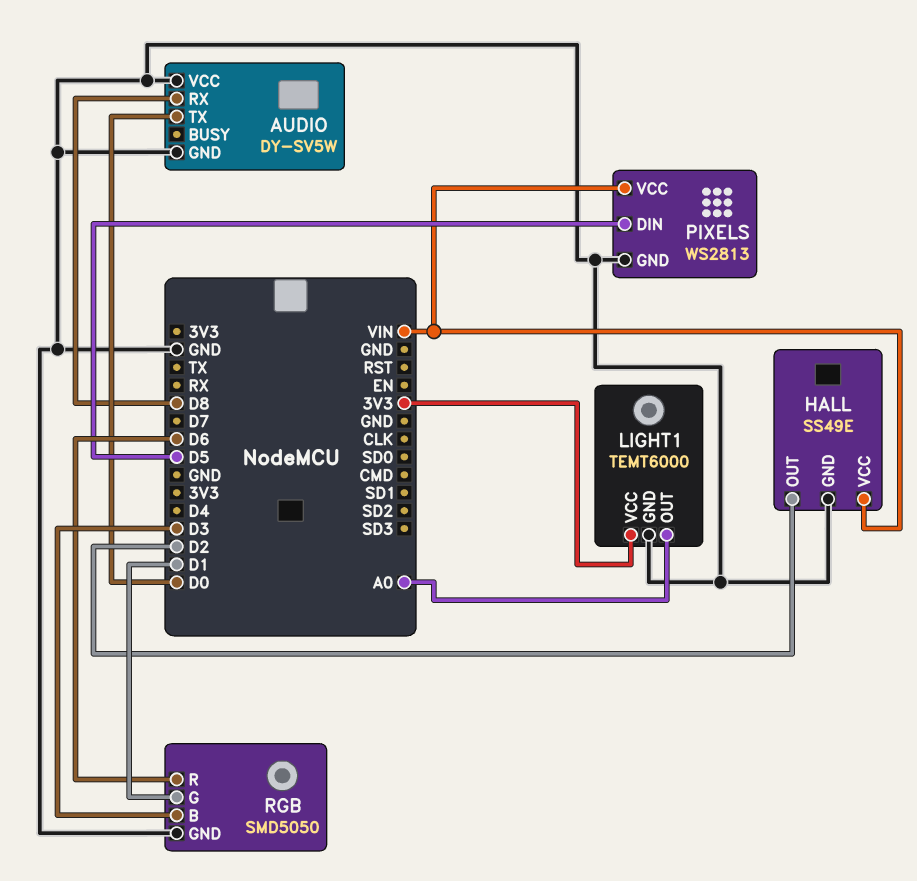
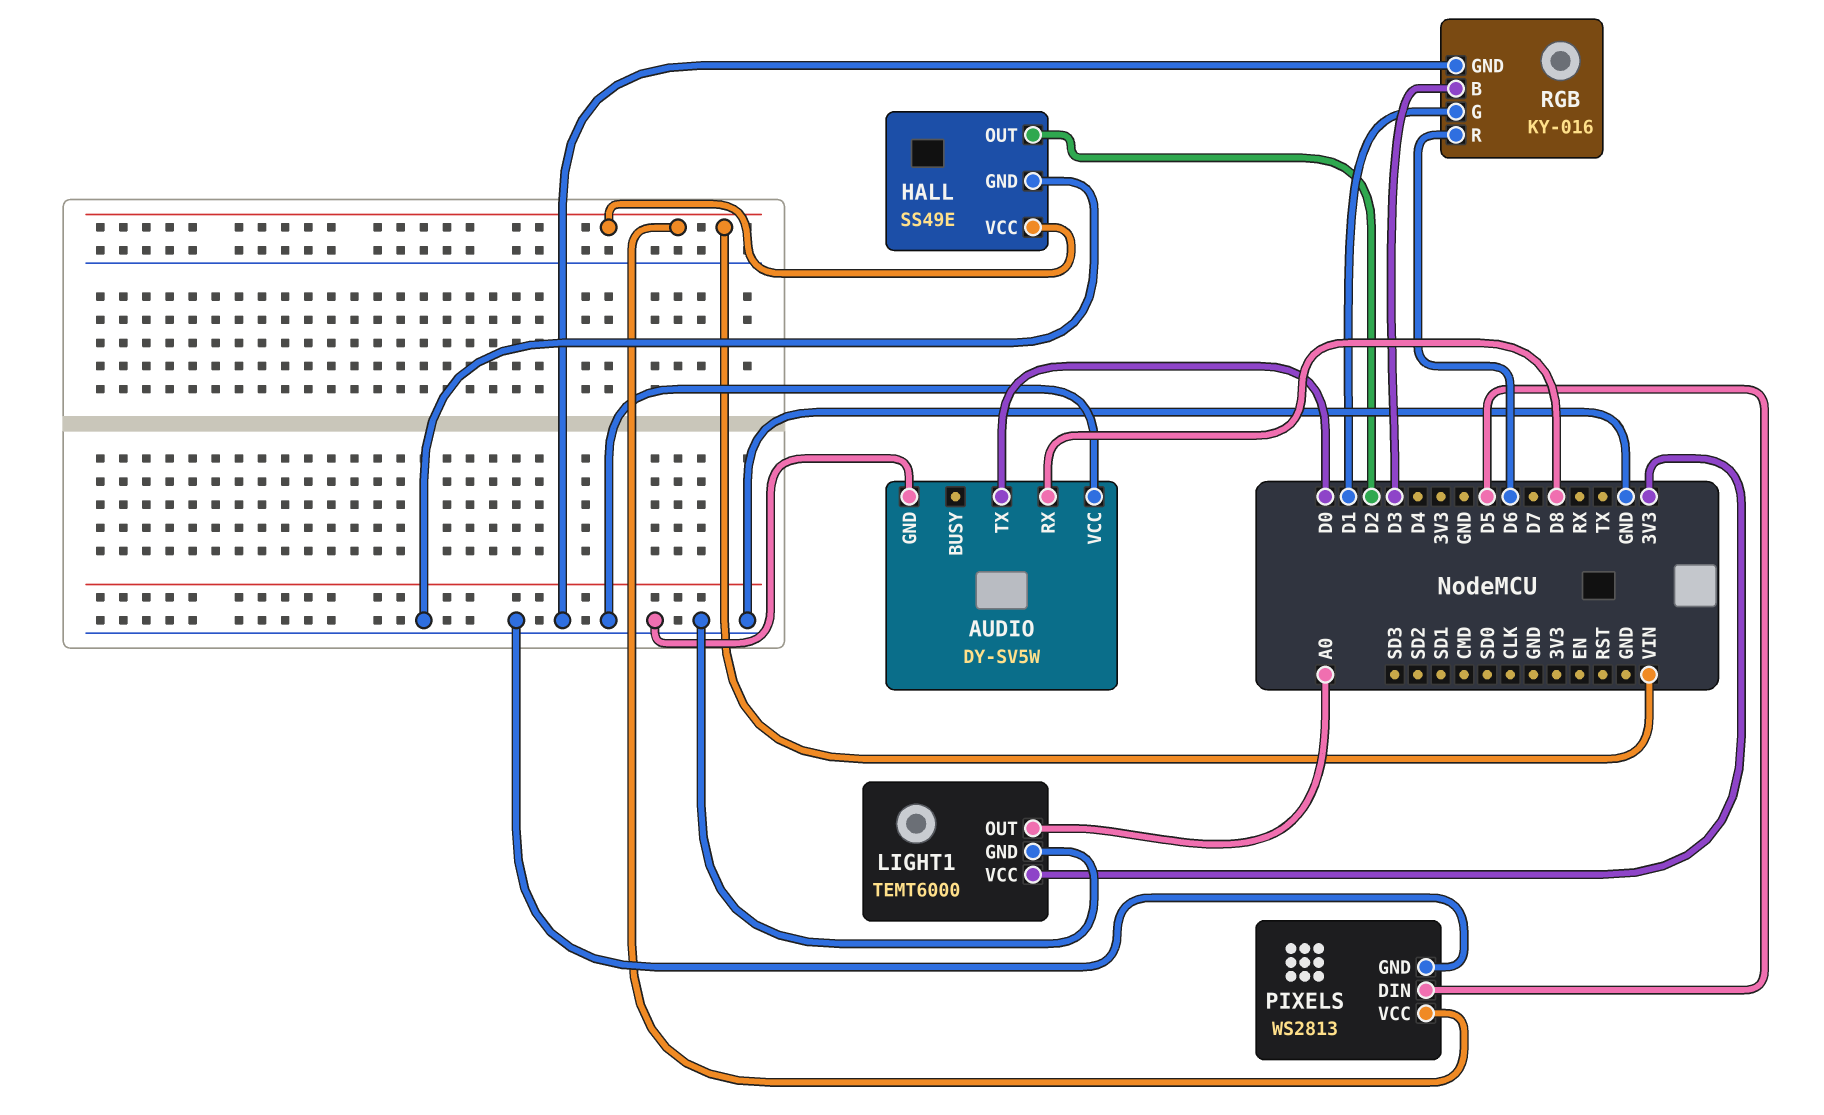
RGB: SMD5050 -> KY-016

